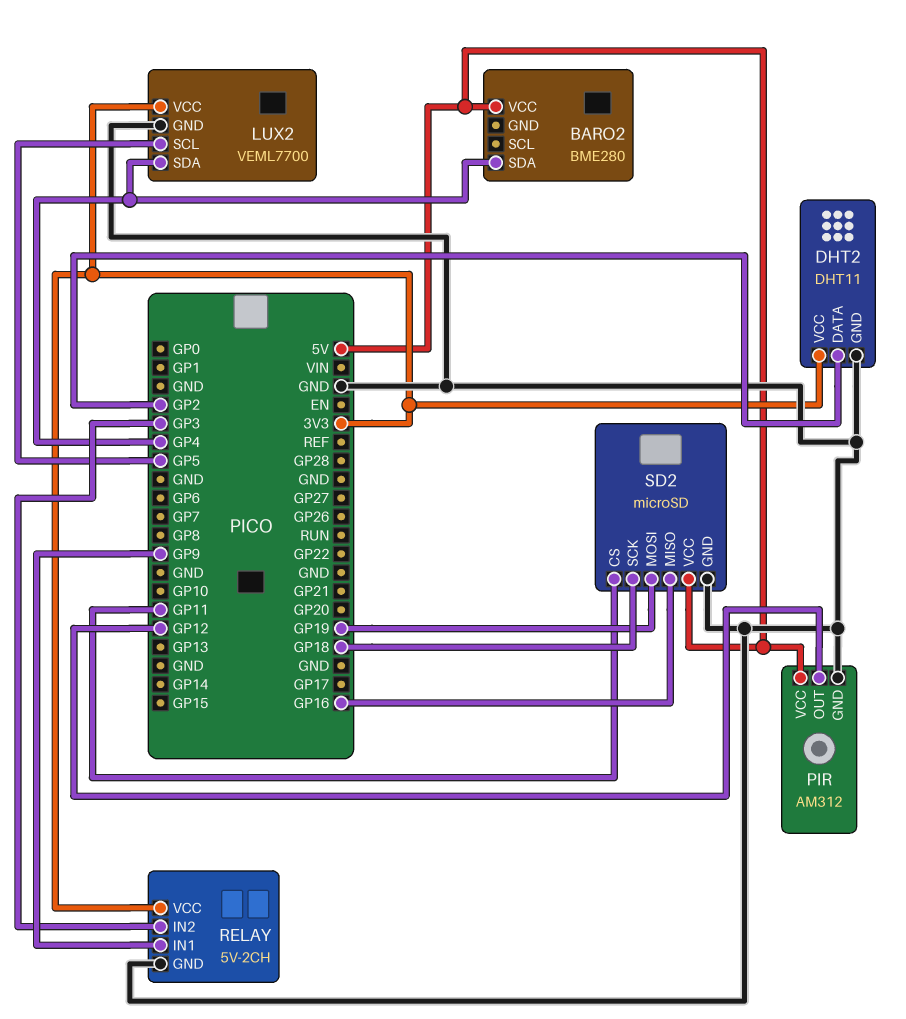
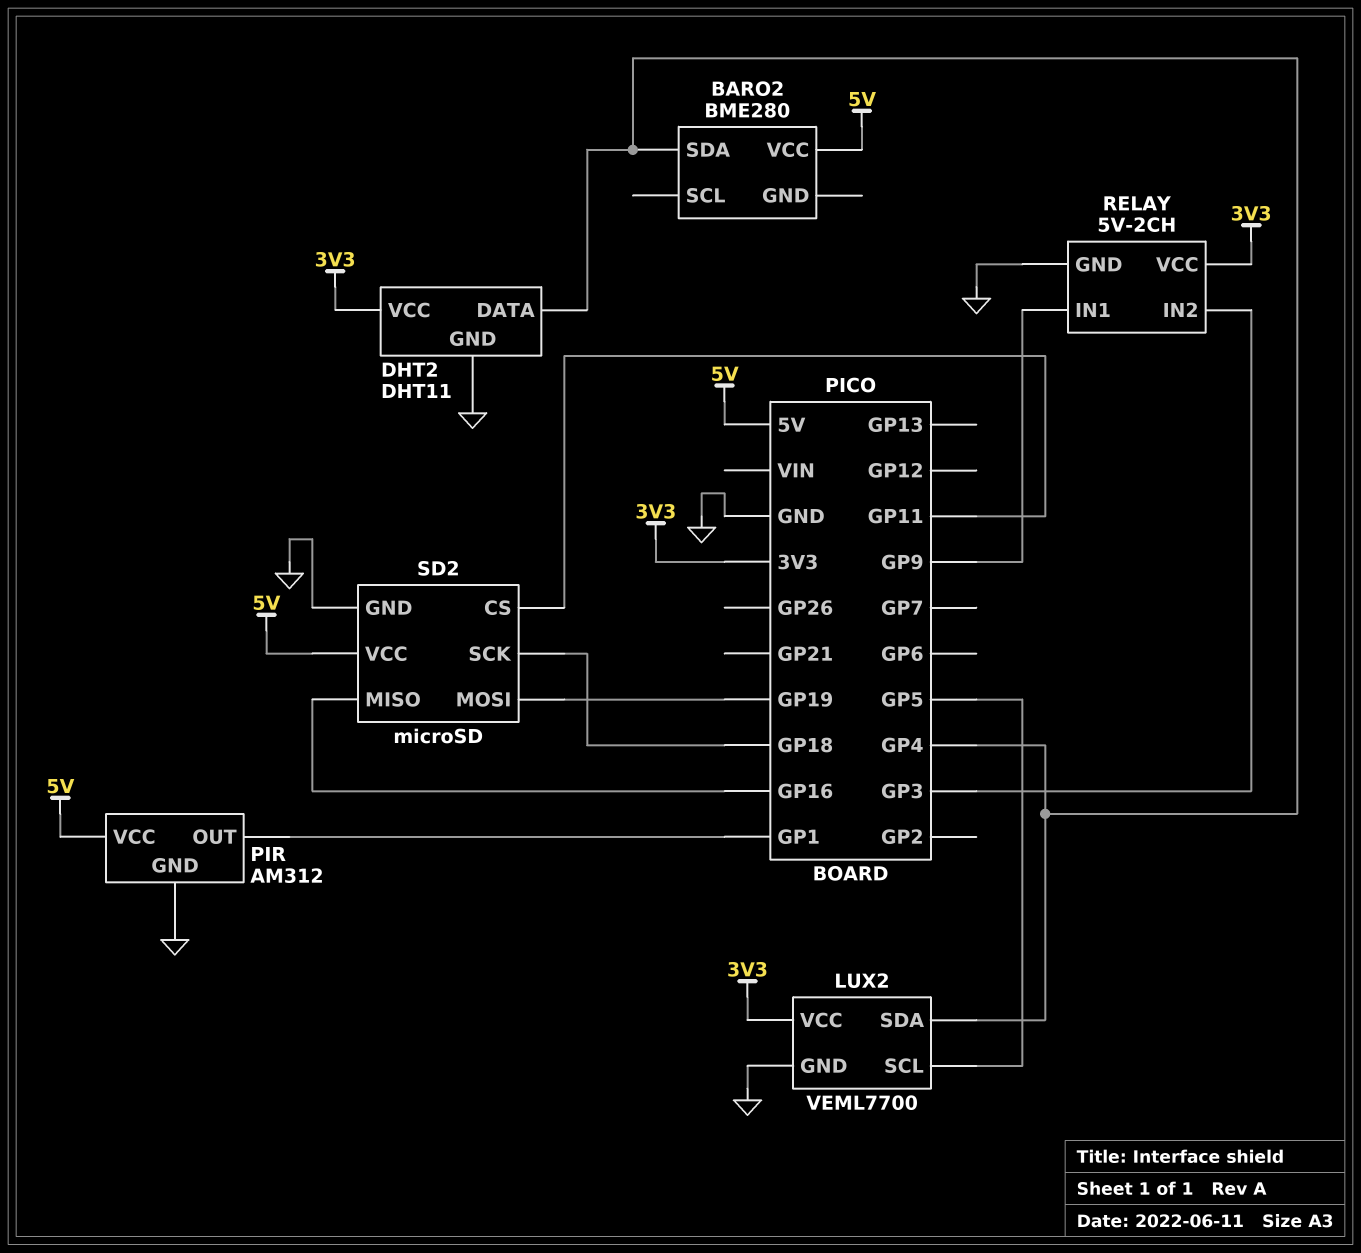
DHT2 pin DATA: GP2 -> GP4
PIR pin OUT: GP12 -> GP1

